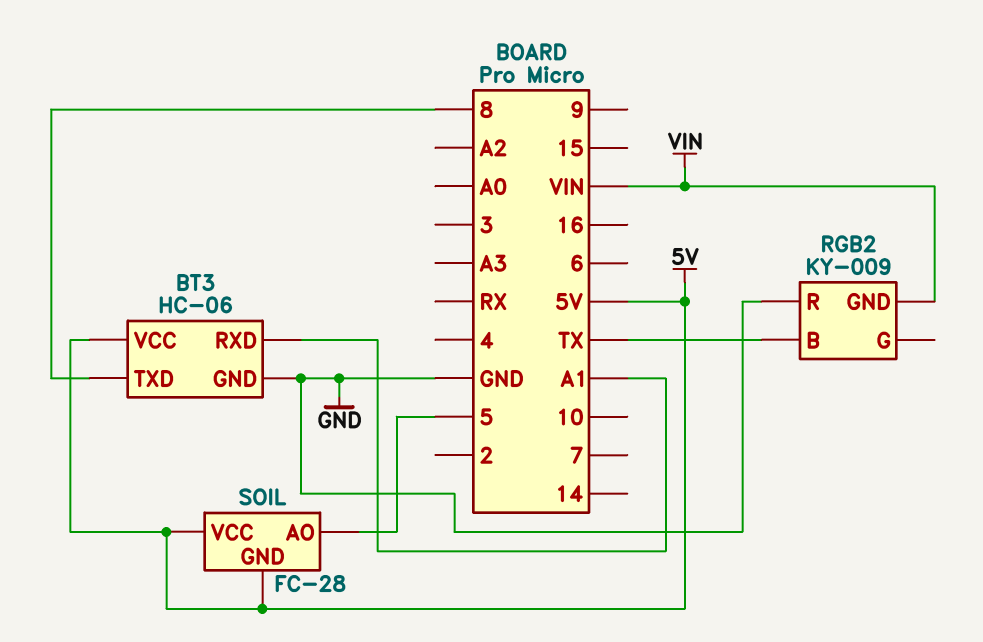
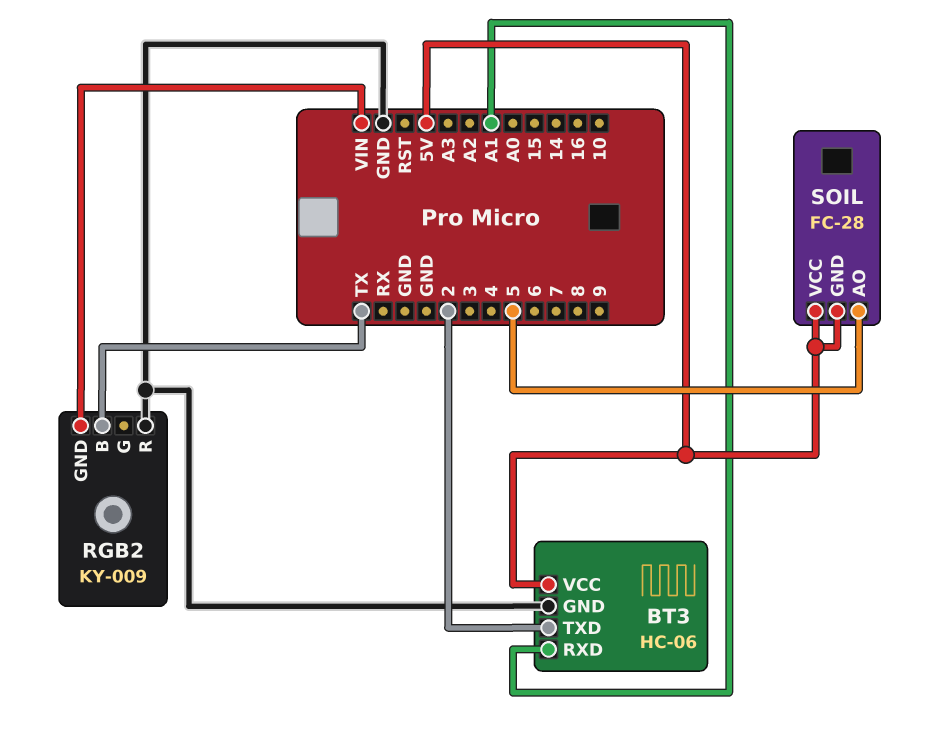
BT3 pin TXD: 8 -> 2

